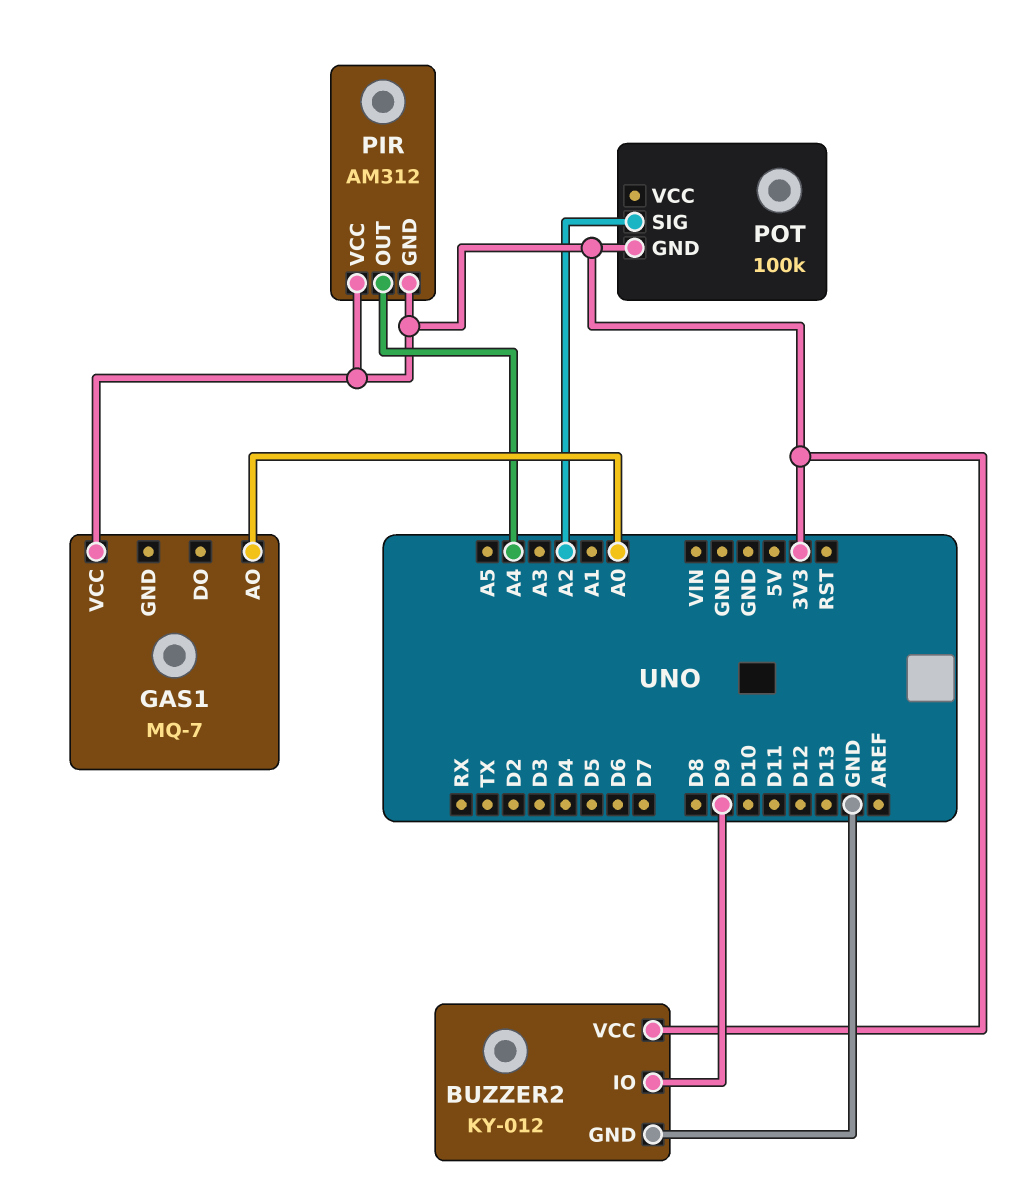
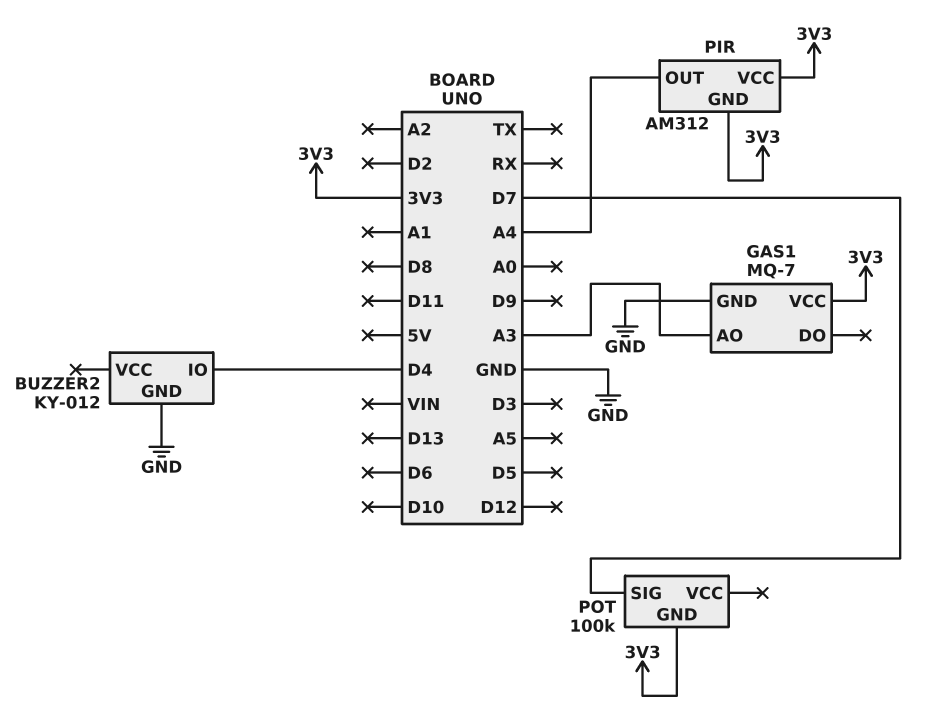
BUZZER2 pin IO: D9 -> D4
BUZZER2 pin VCC: 3V3 -> none
GAS1 pin AO: A0 -> A3
GAS1 pin GND: none -> GND
POT pin SIG: A2 -> D7

